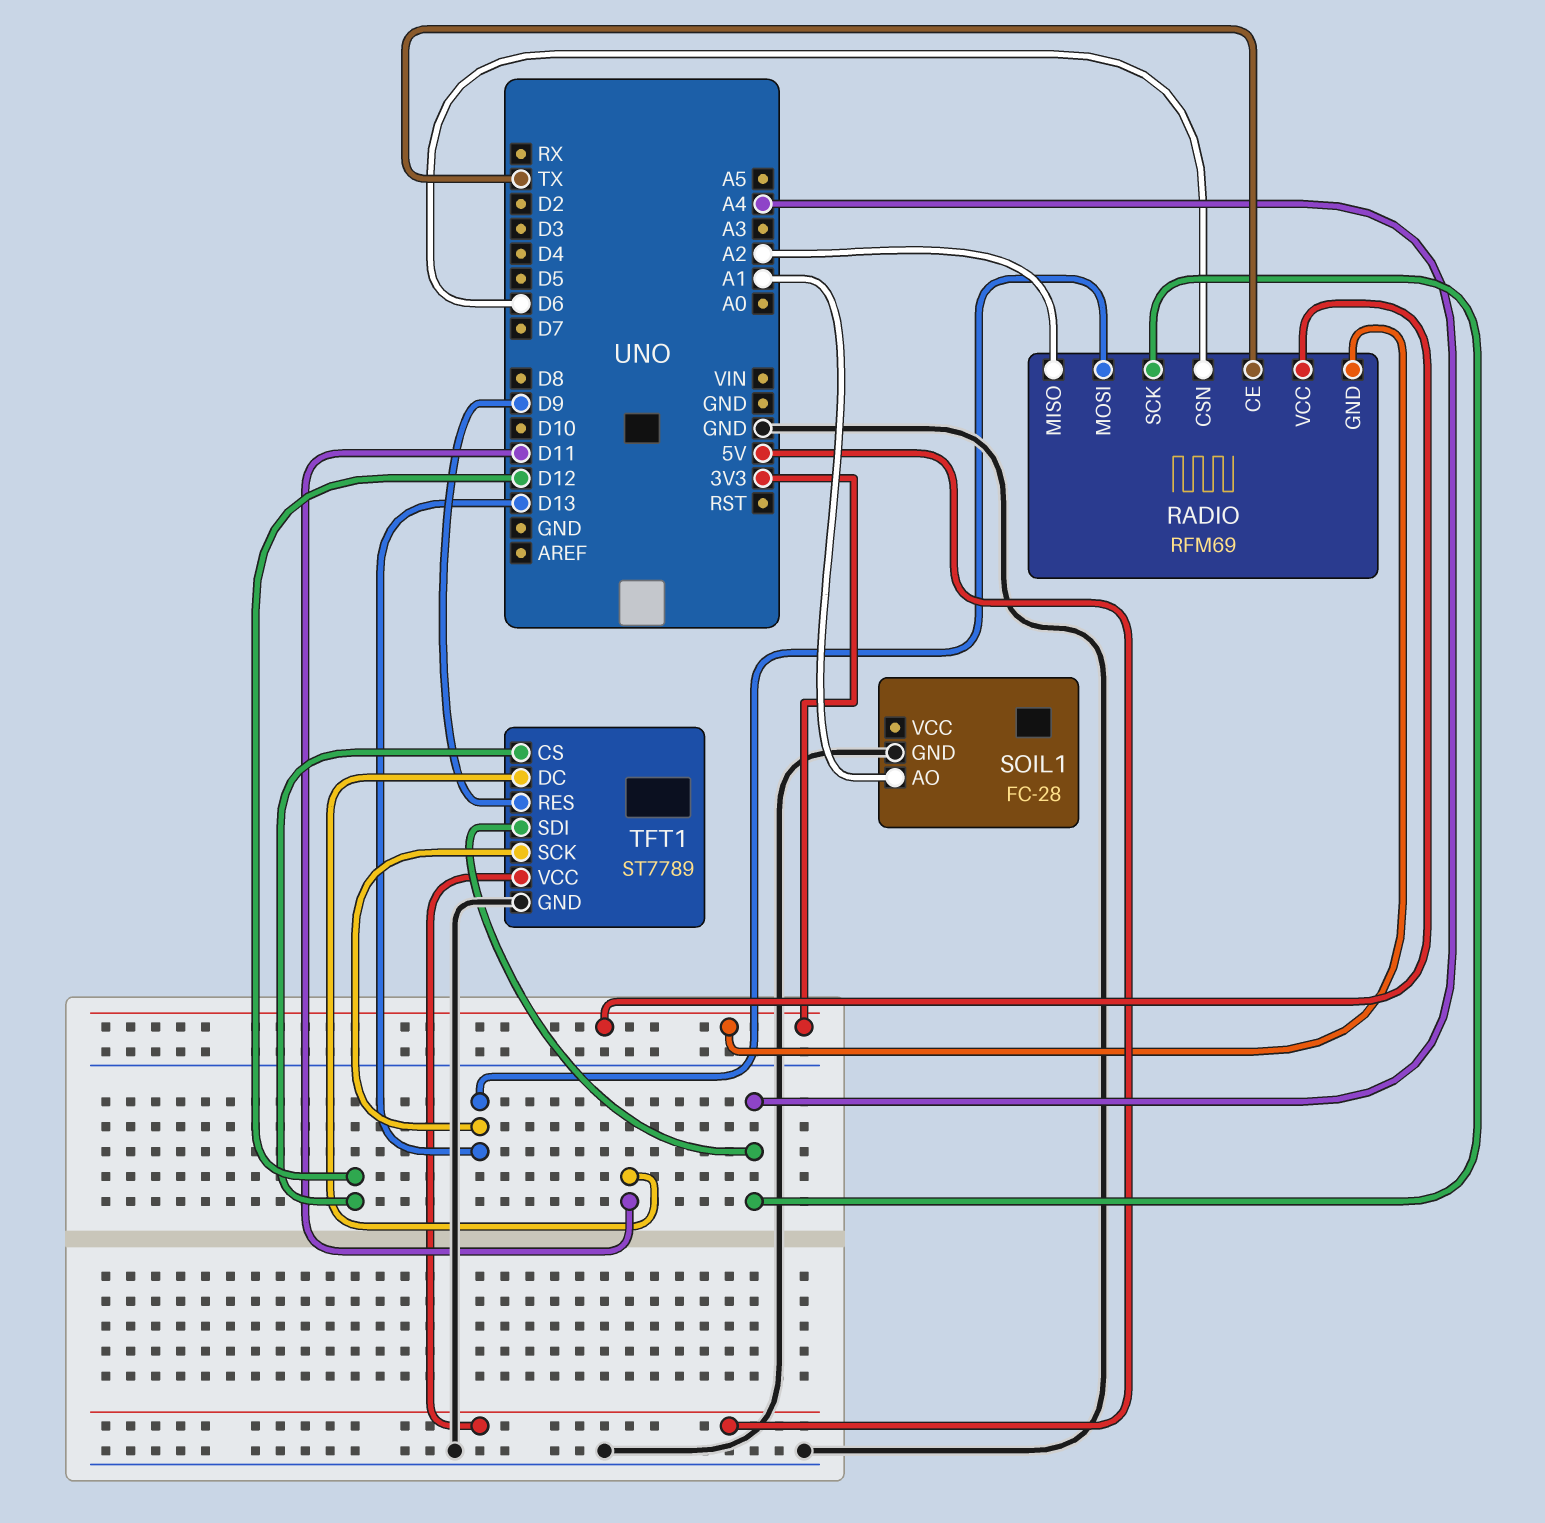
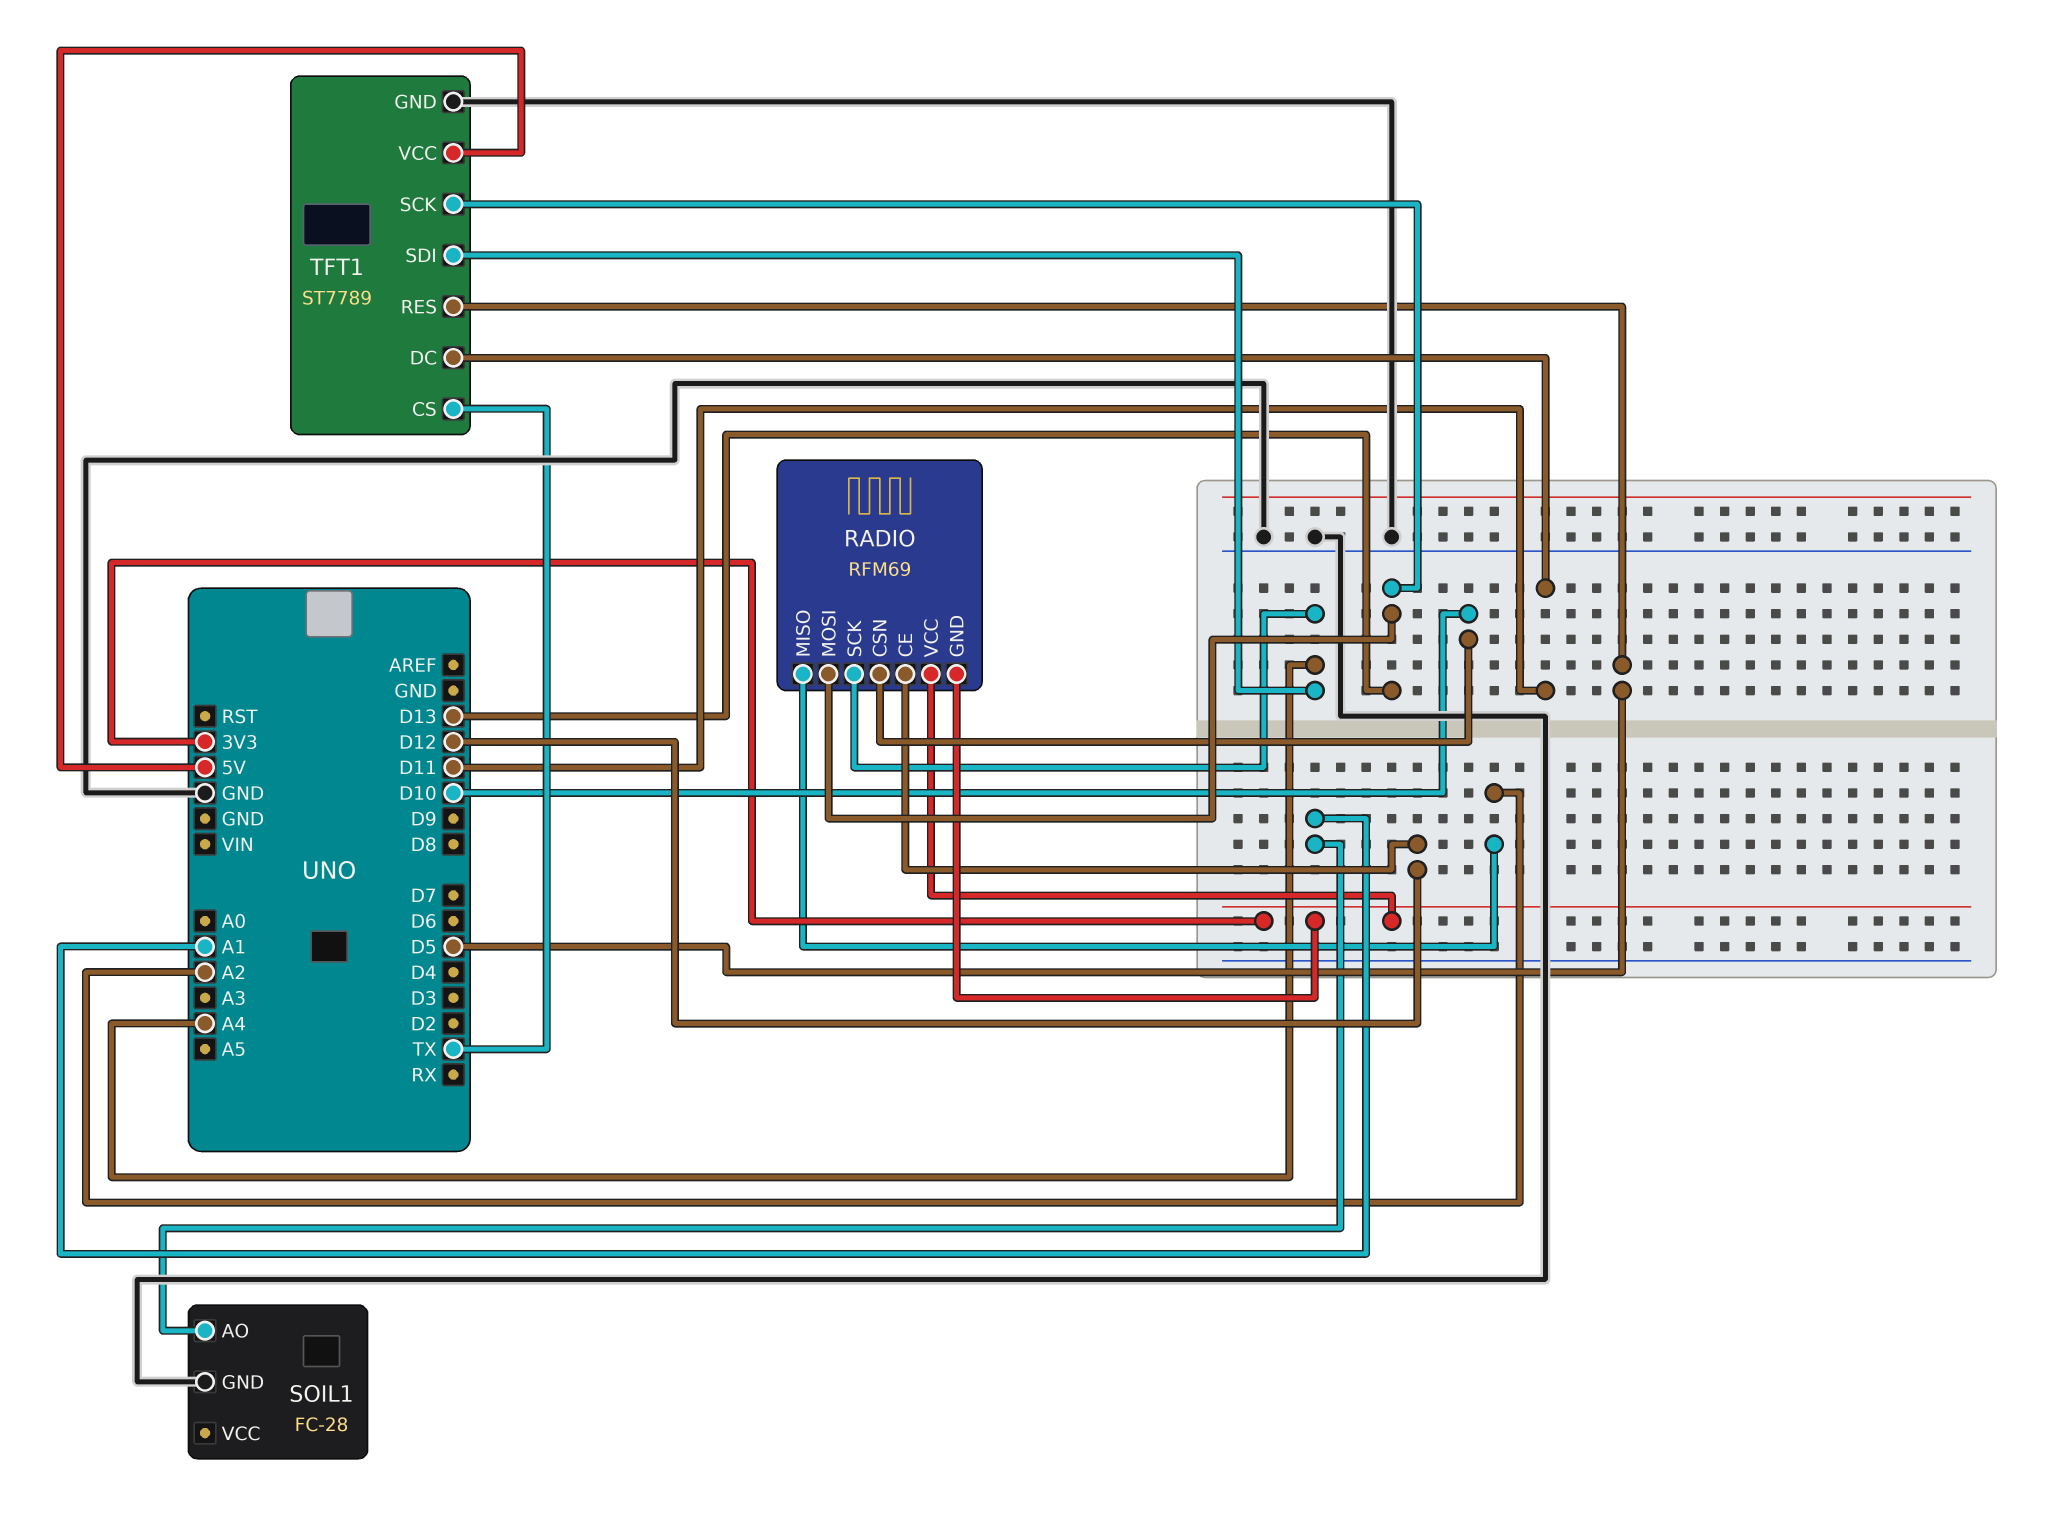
RADIO pin CE: TX -> D12
RADIO pin CSN: D6 -> D10
TFT1 pin CS: D12 -> TX
TFT1 pin RES: D9 -> D5

